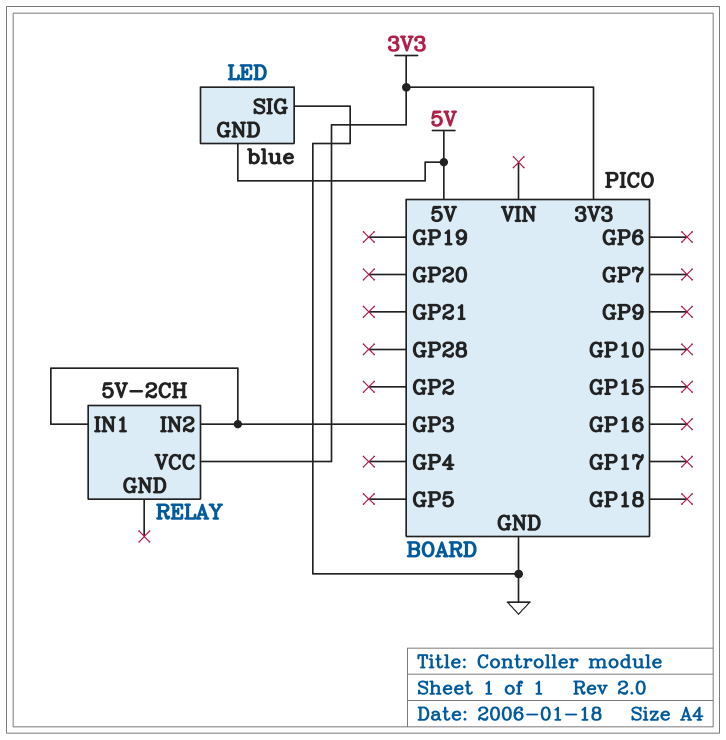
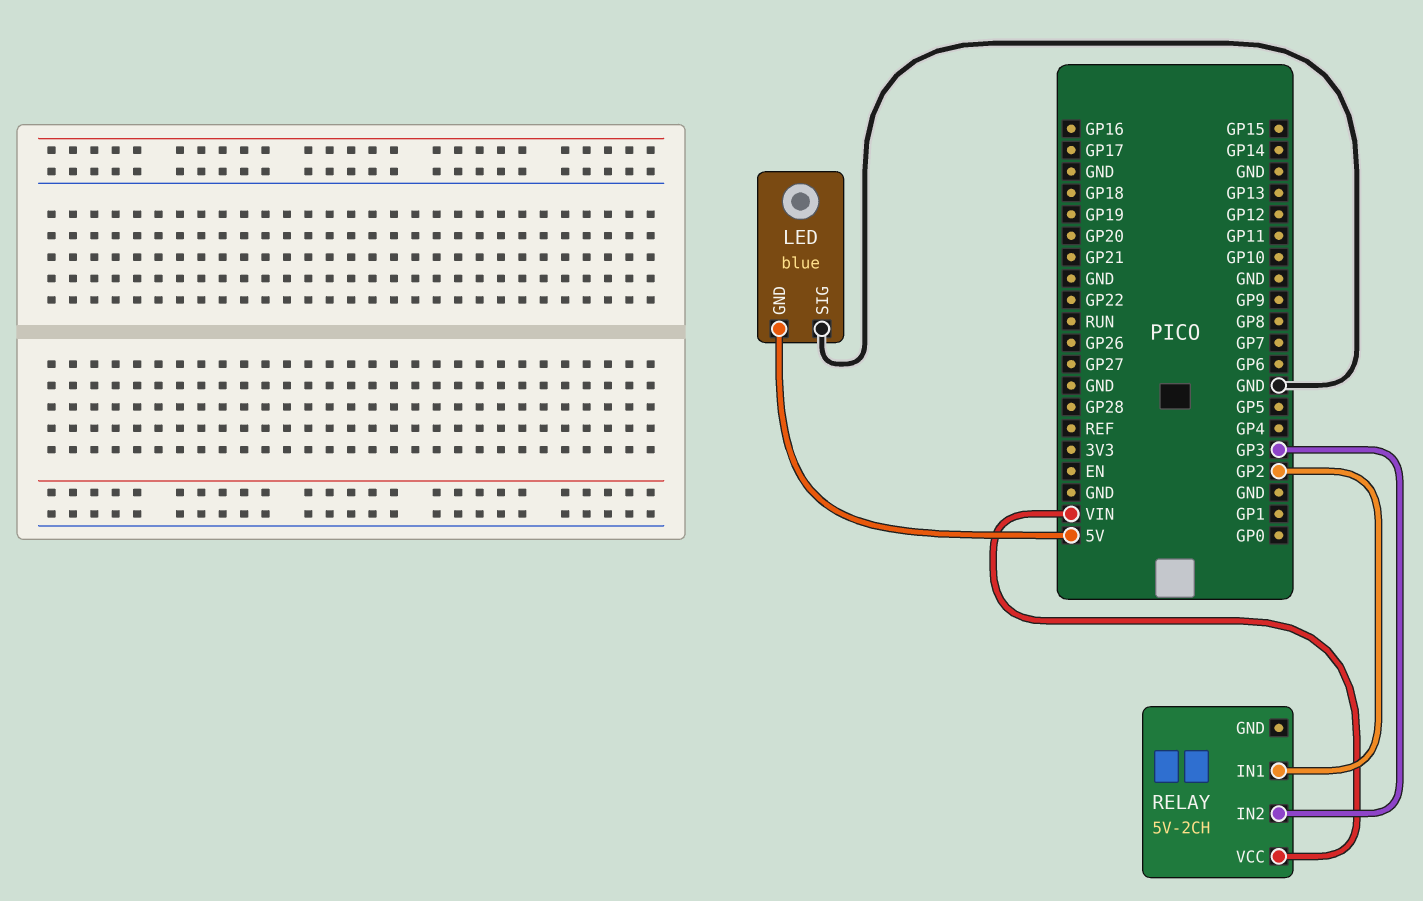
RELAY pin IN1: GP3 -> GP2
RELAY pin VCC: 3V3 -> VIN

